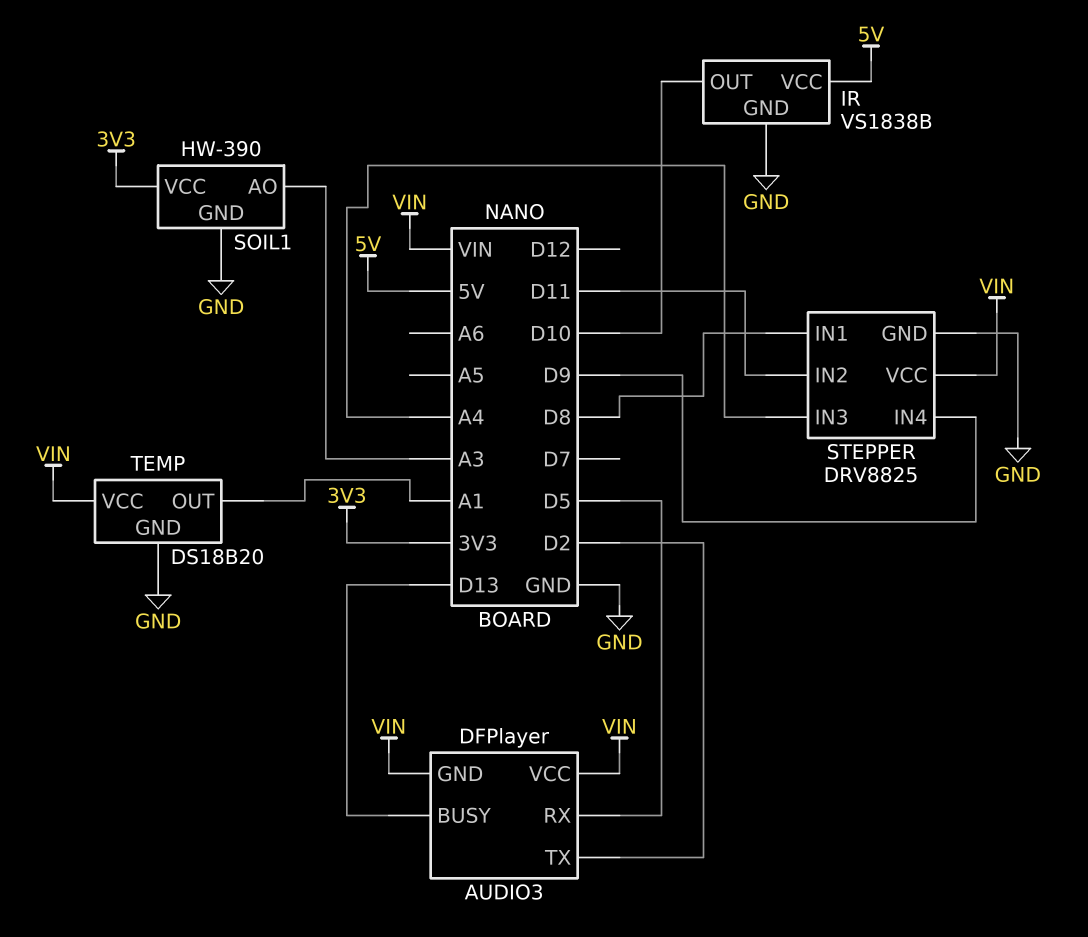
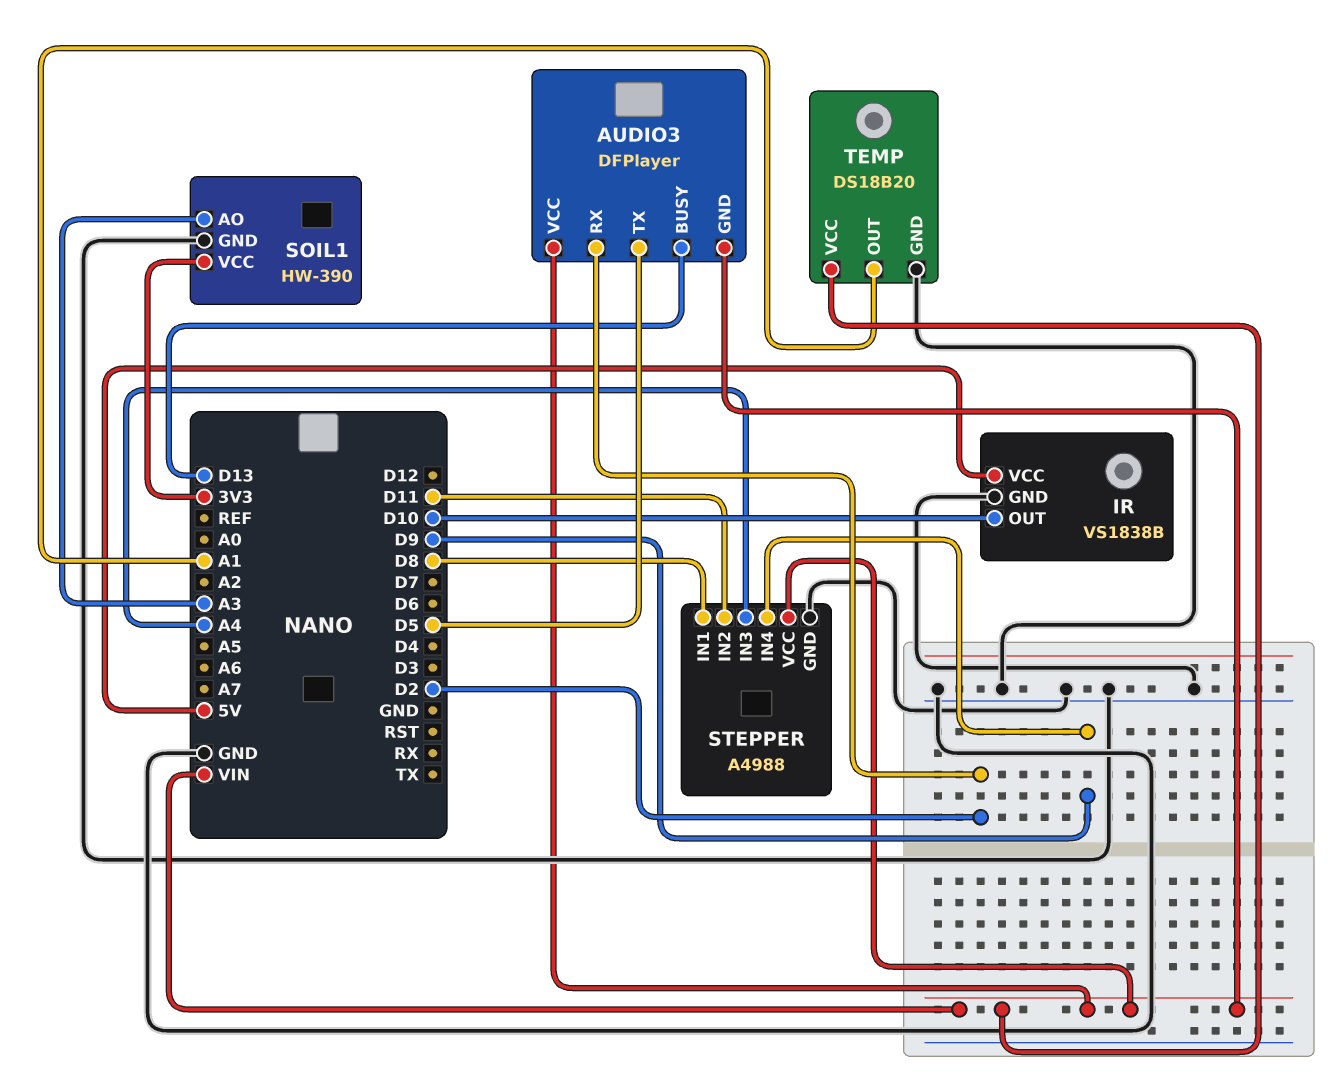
AUDIO3 pin RX: D5 -> D2
AUDIO3 pin TX: D2 -> D5
STEPPER: DRV8825 -> A4988

